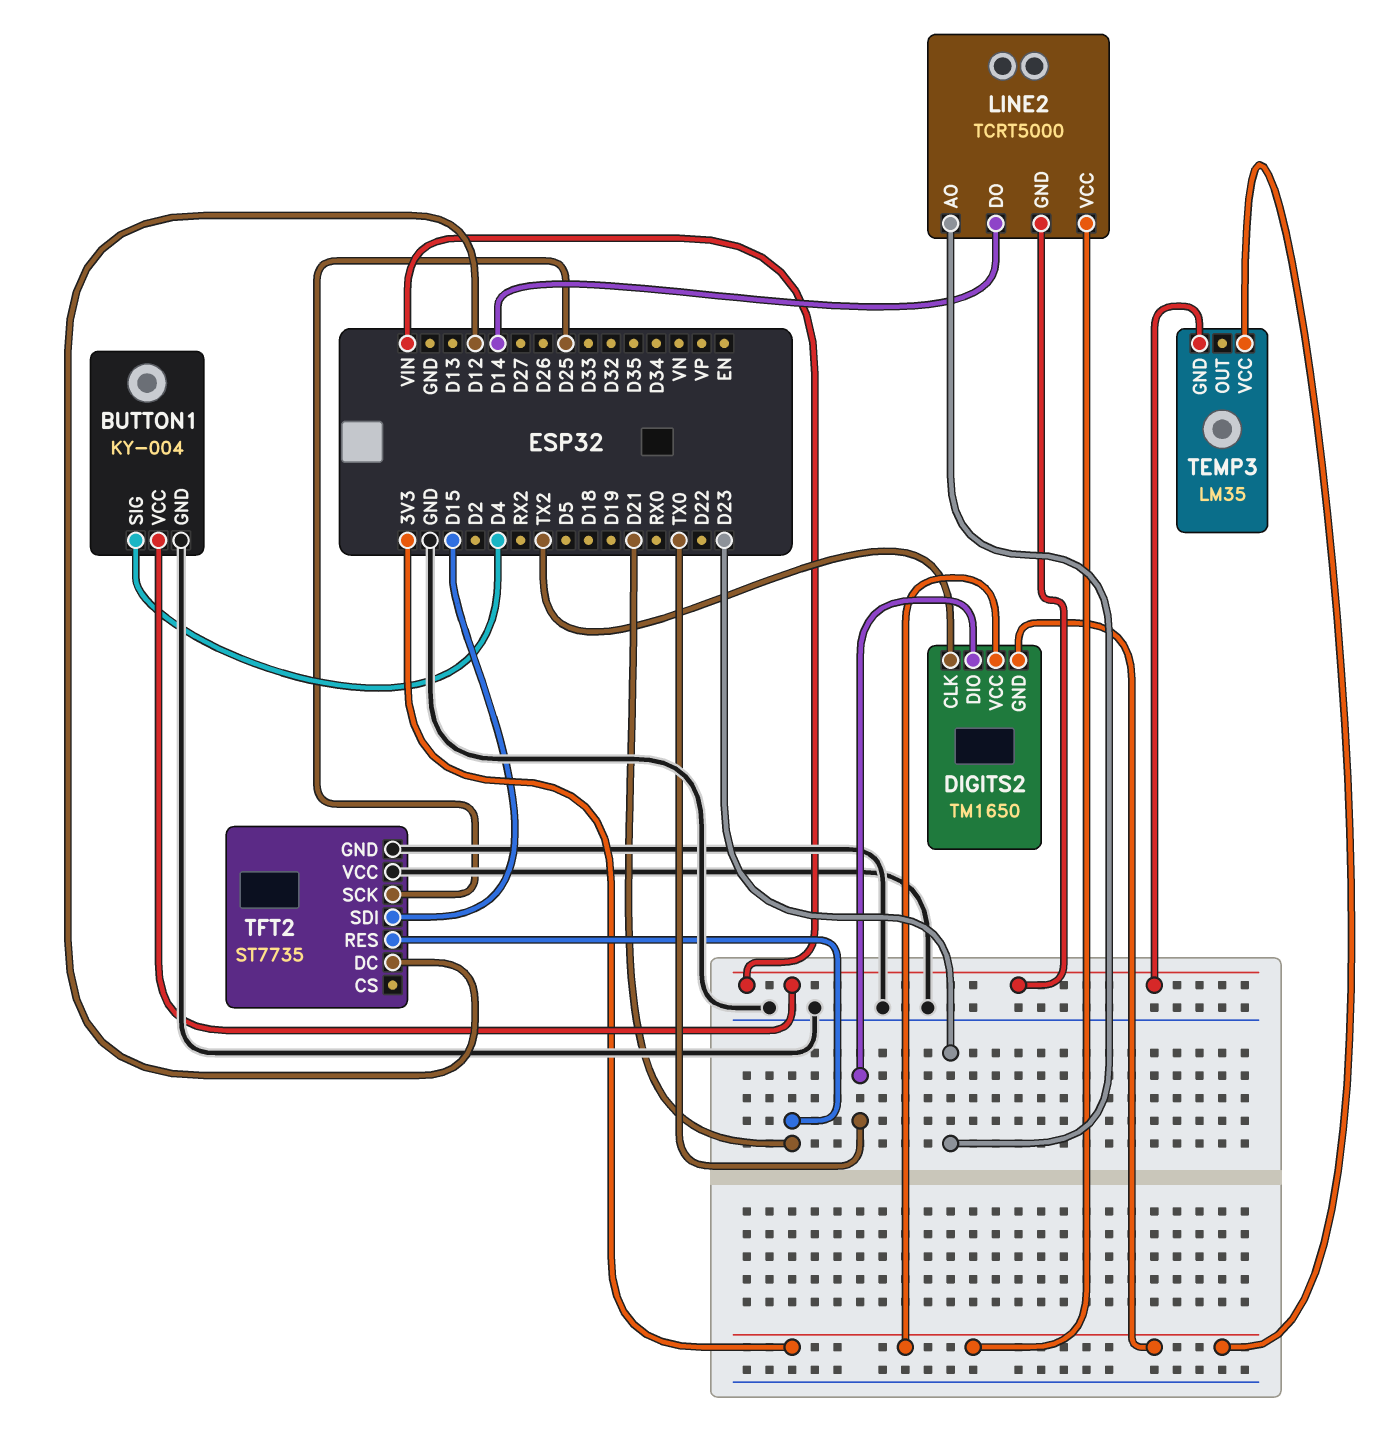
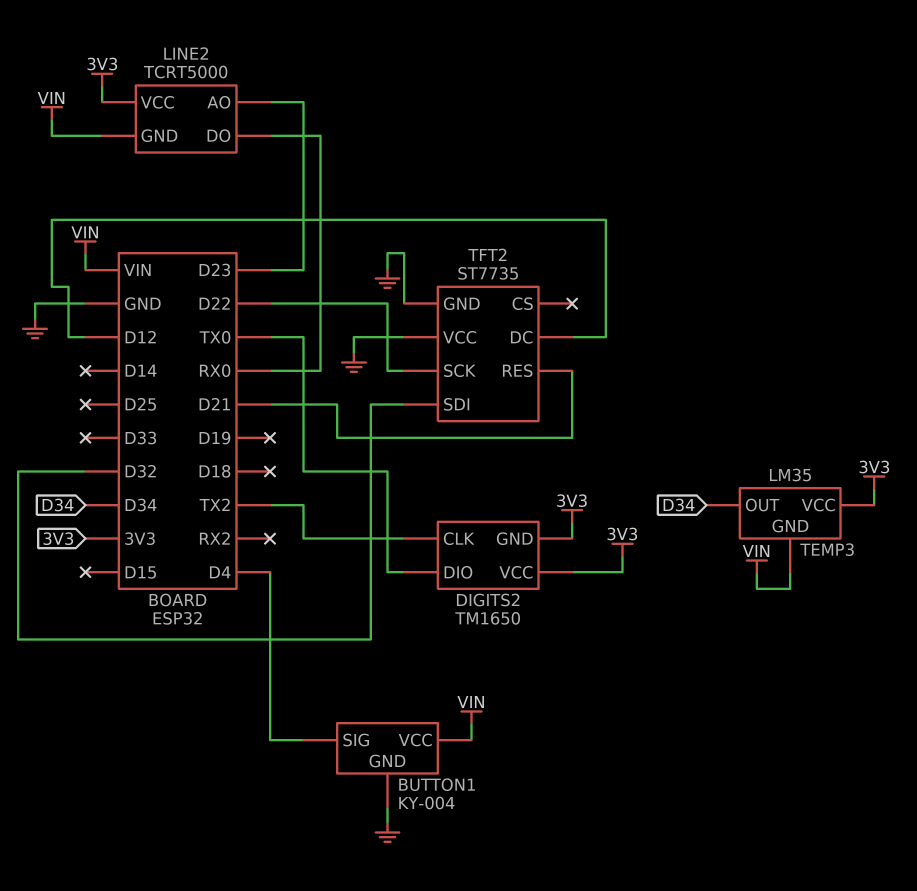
LINE2 pin DO: D14 -> RX0
TEMP3 pin OUT: none -> D34
TFT2 pin SCK: D25 -> D22
TFT2 pin SDI: D15 -> D32

